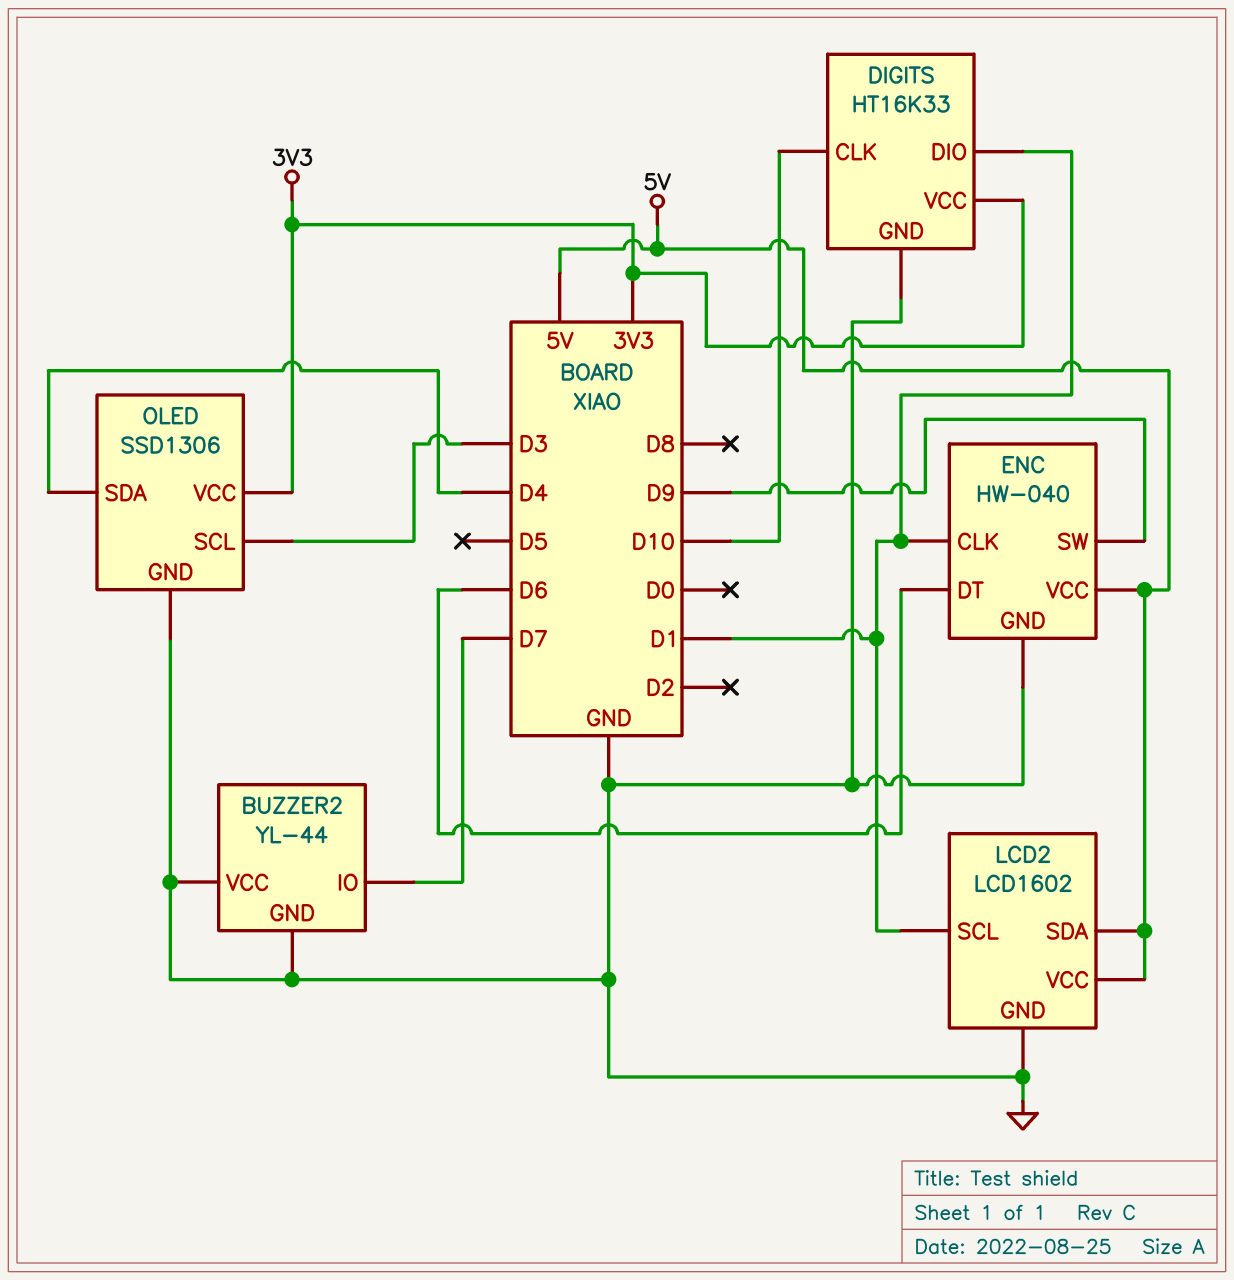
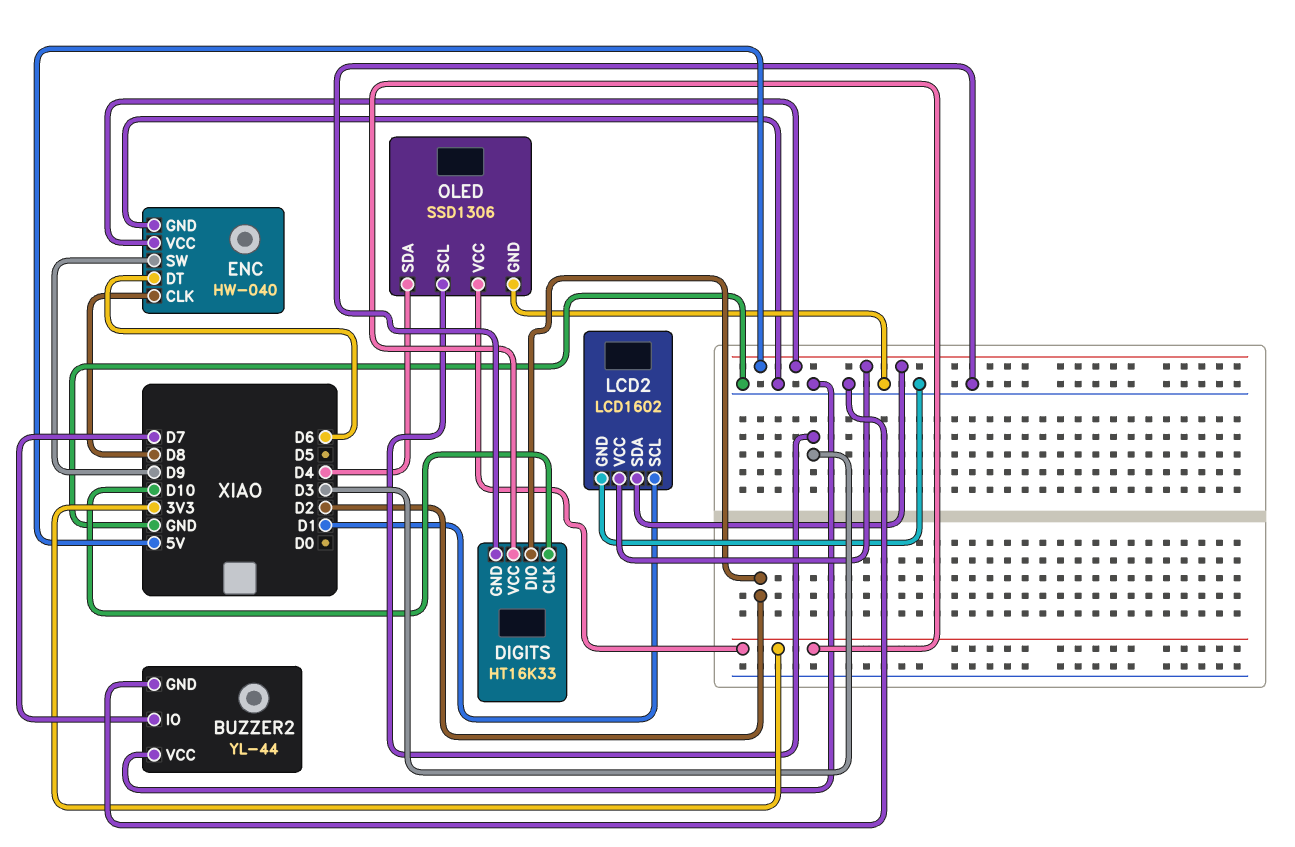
DIGITS pin DIO: D1 -> D2
ENC pin CLK: D1 -> D8

